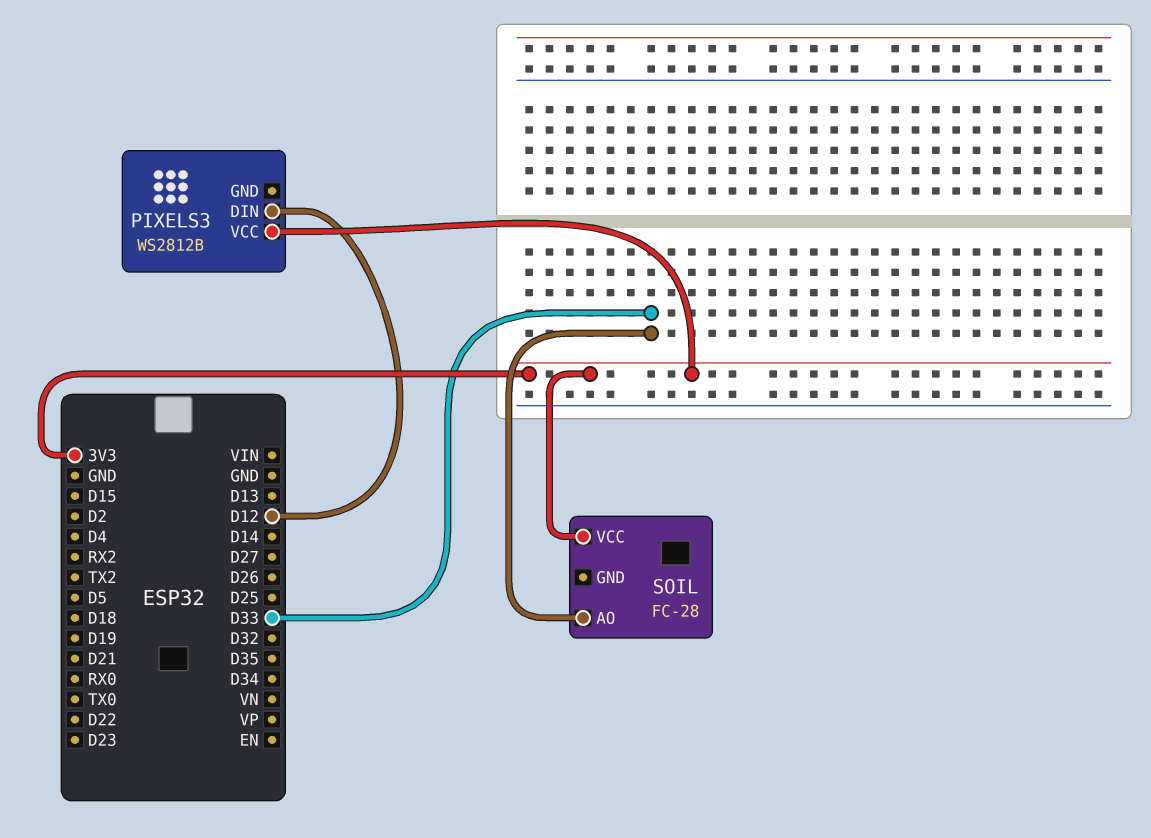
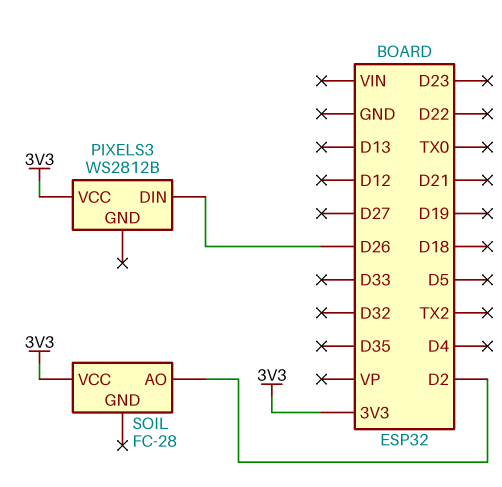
PIXELS3 pin DIN: D12 -> D26
SOIL pin AO: D33 -> D2

